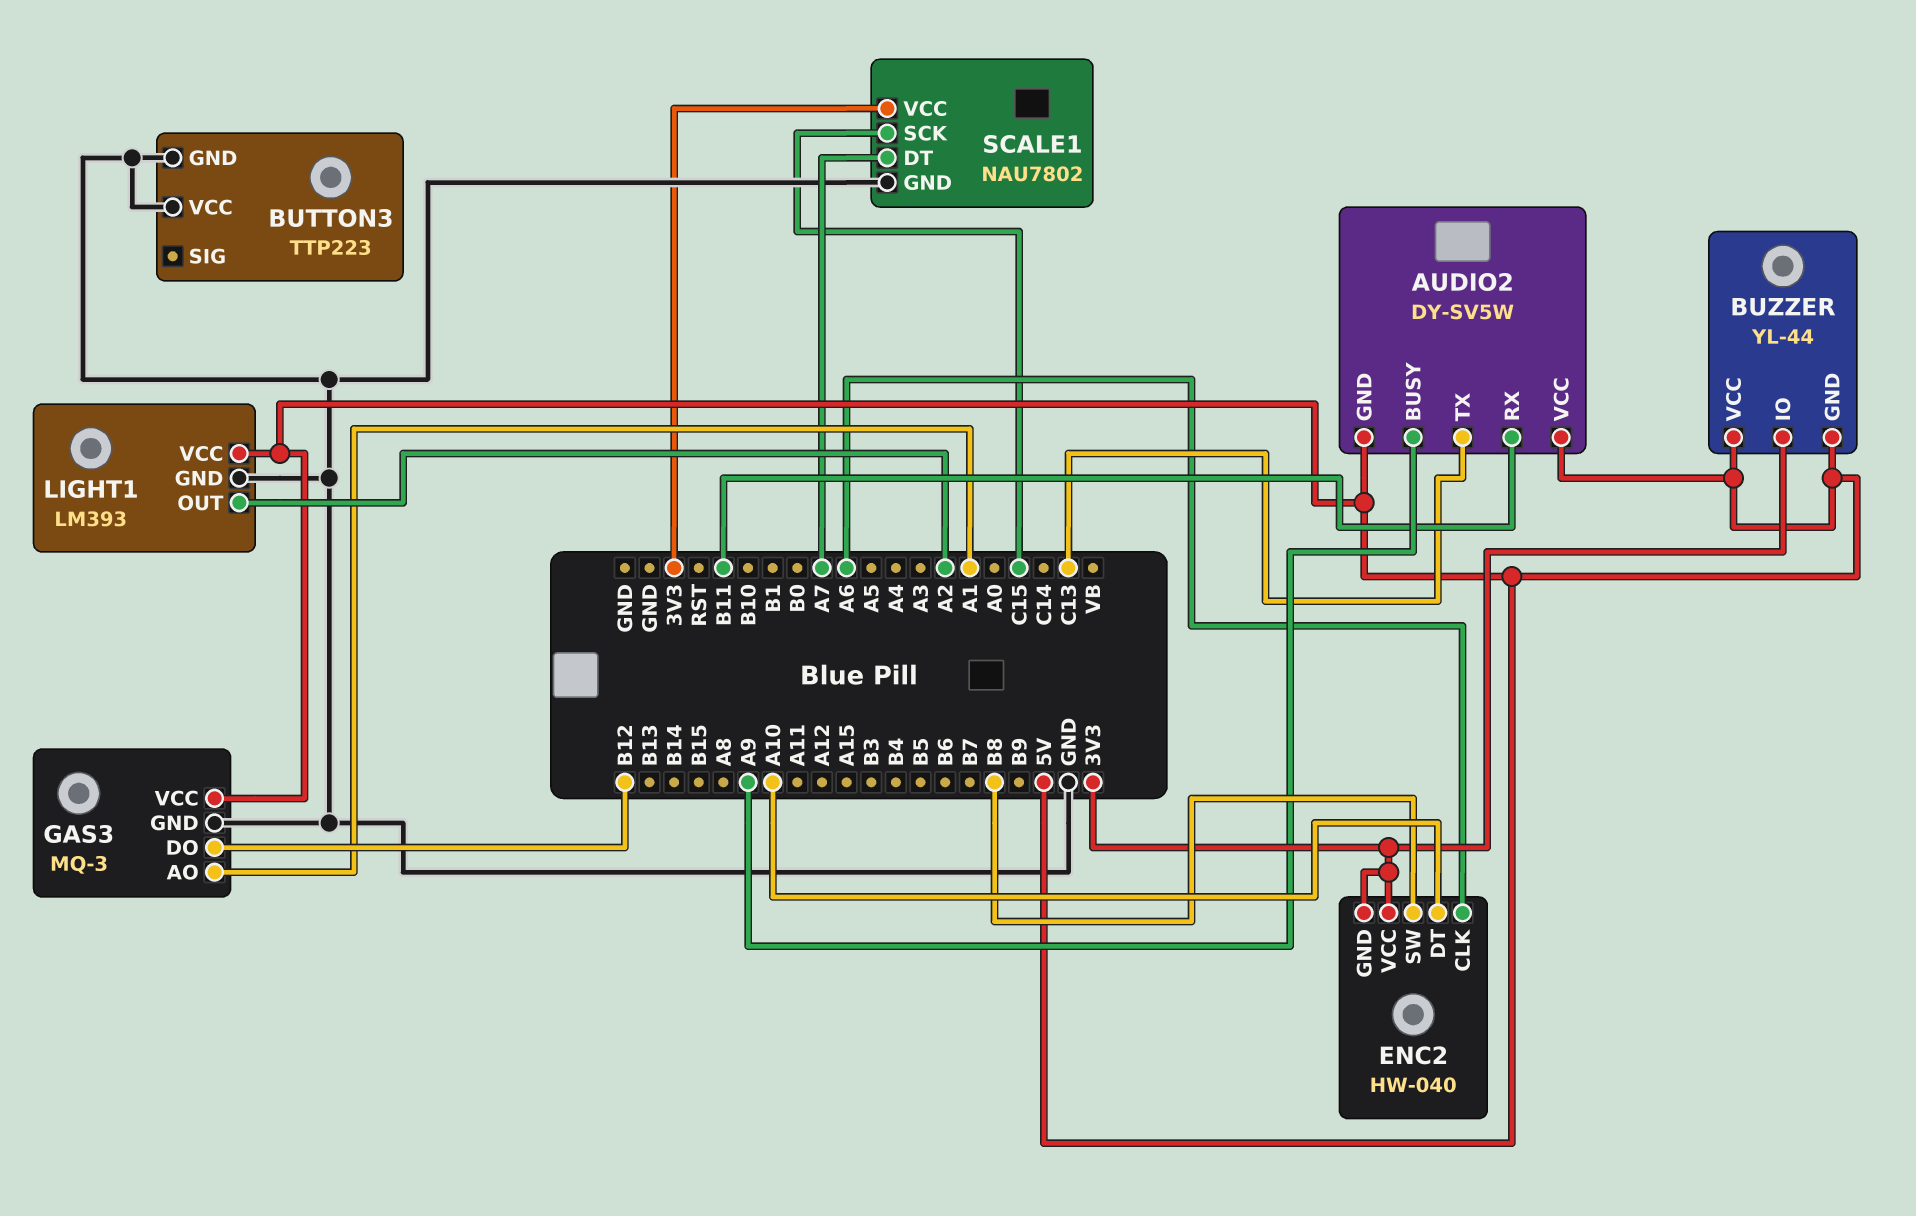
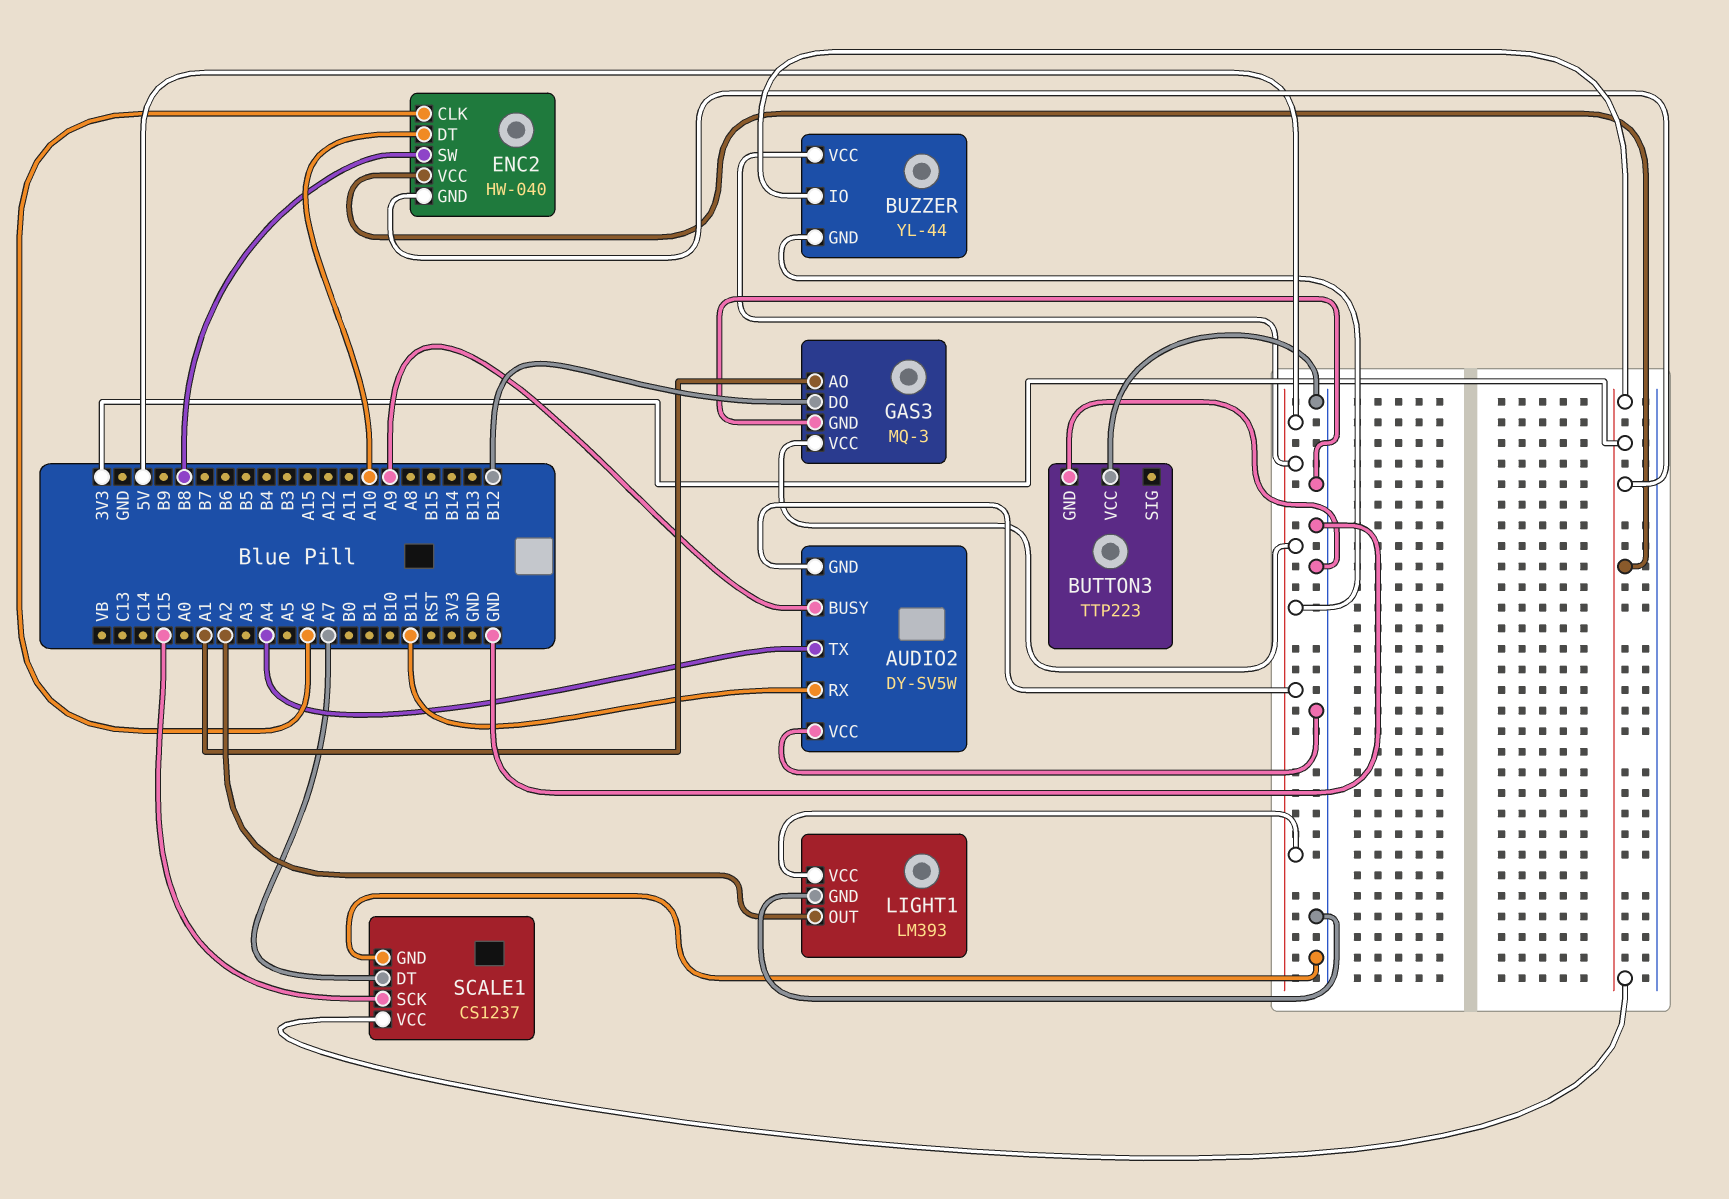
AUDIO2 pin TX: C13 -> A4
AUDIO2 pin VCC: 5V -> GND
SCALE1: NAU7802 -> CS1237

